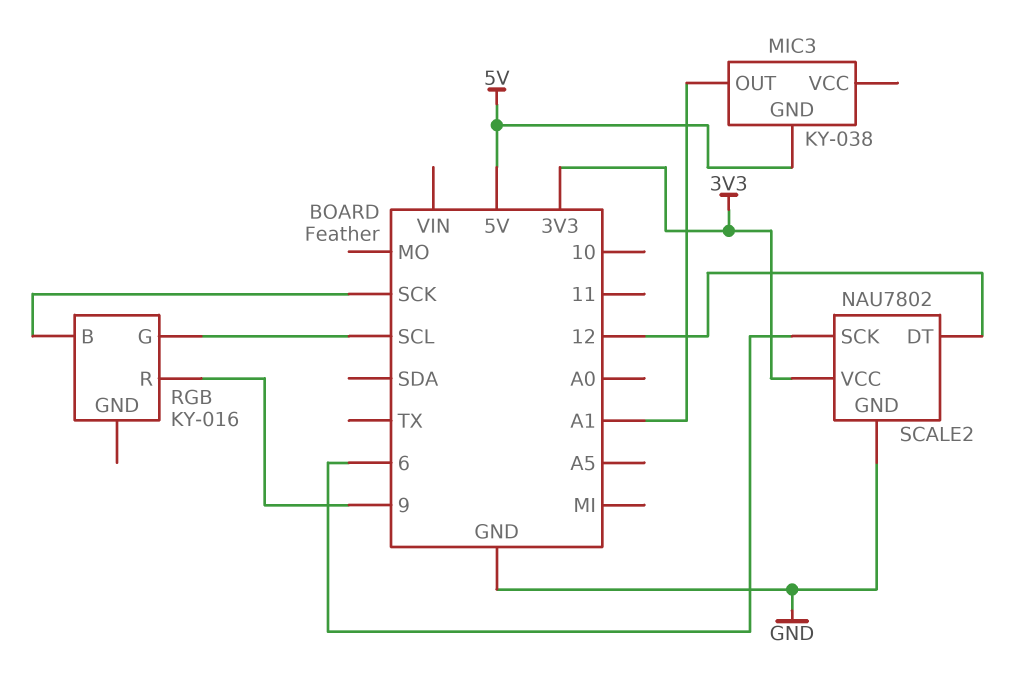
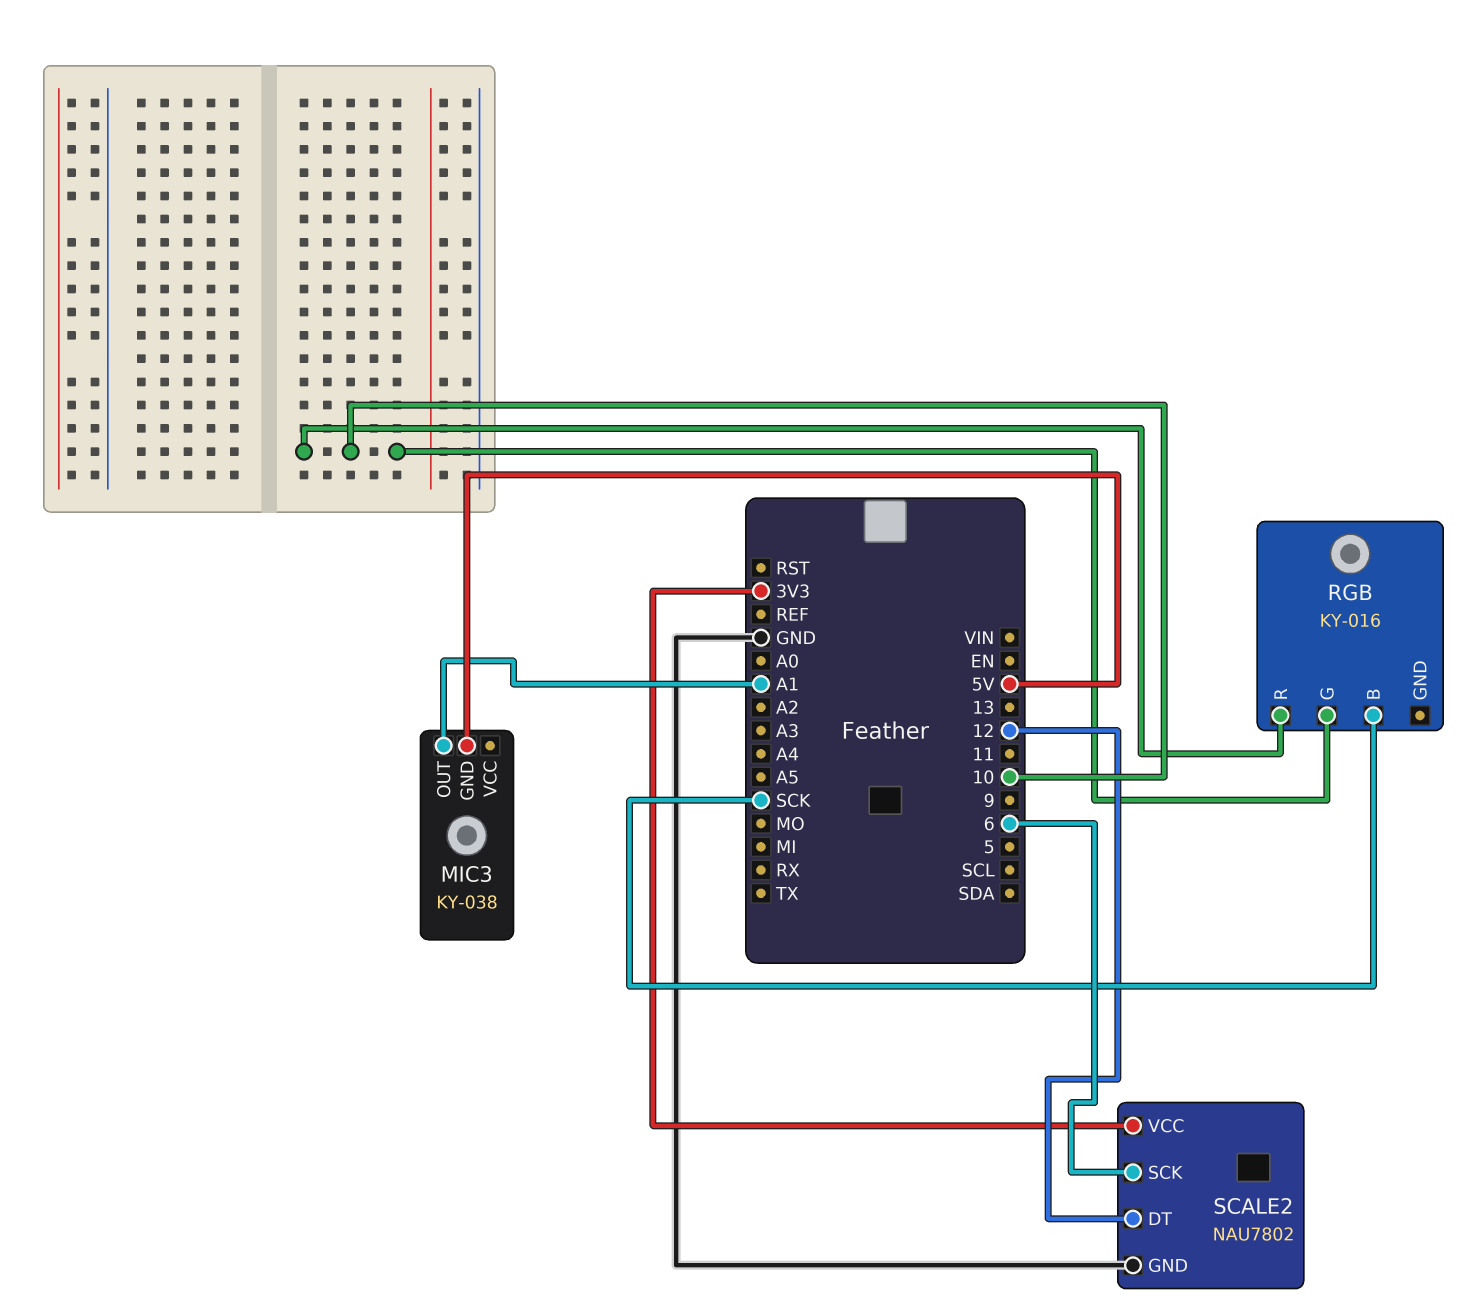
RGB pin G: SCL -> 10
RGB pin R: 9 -> 10

